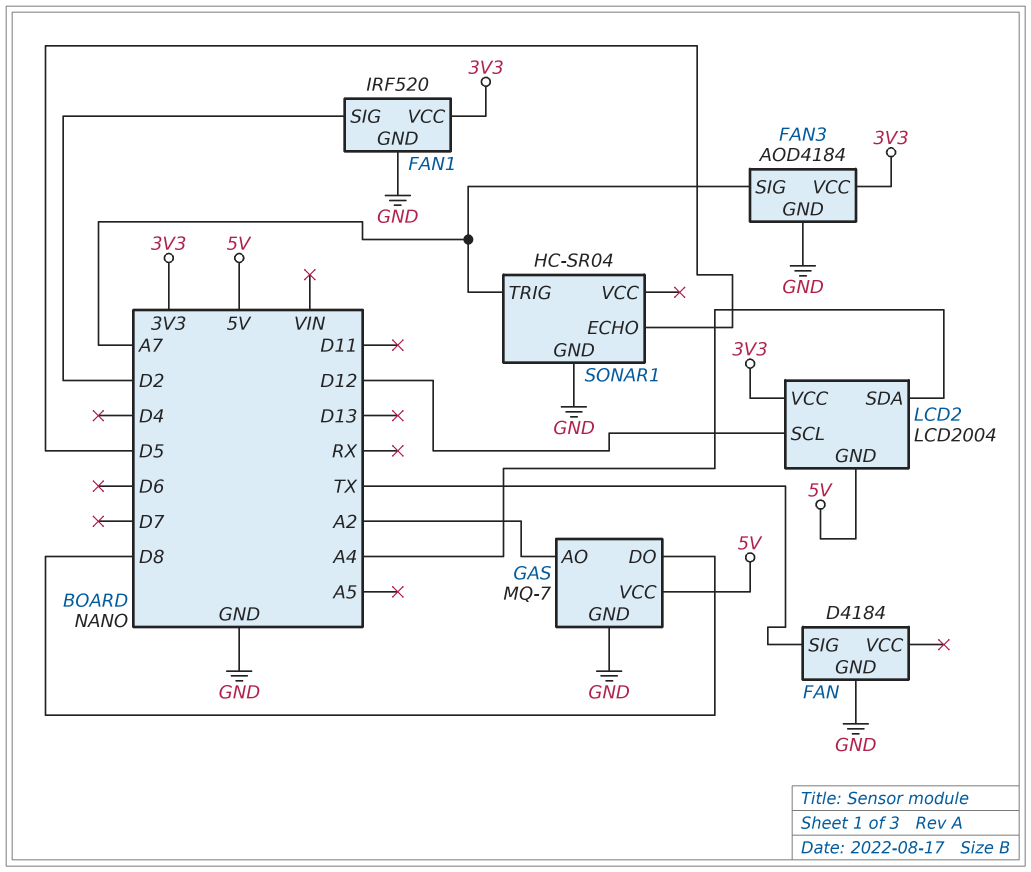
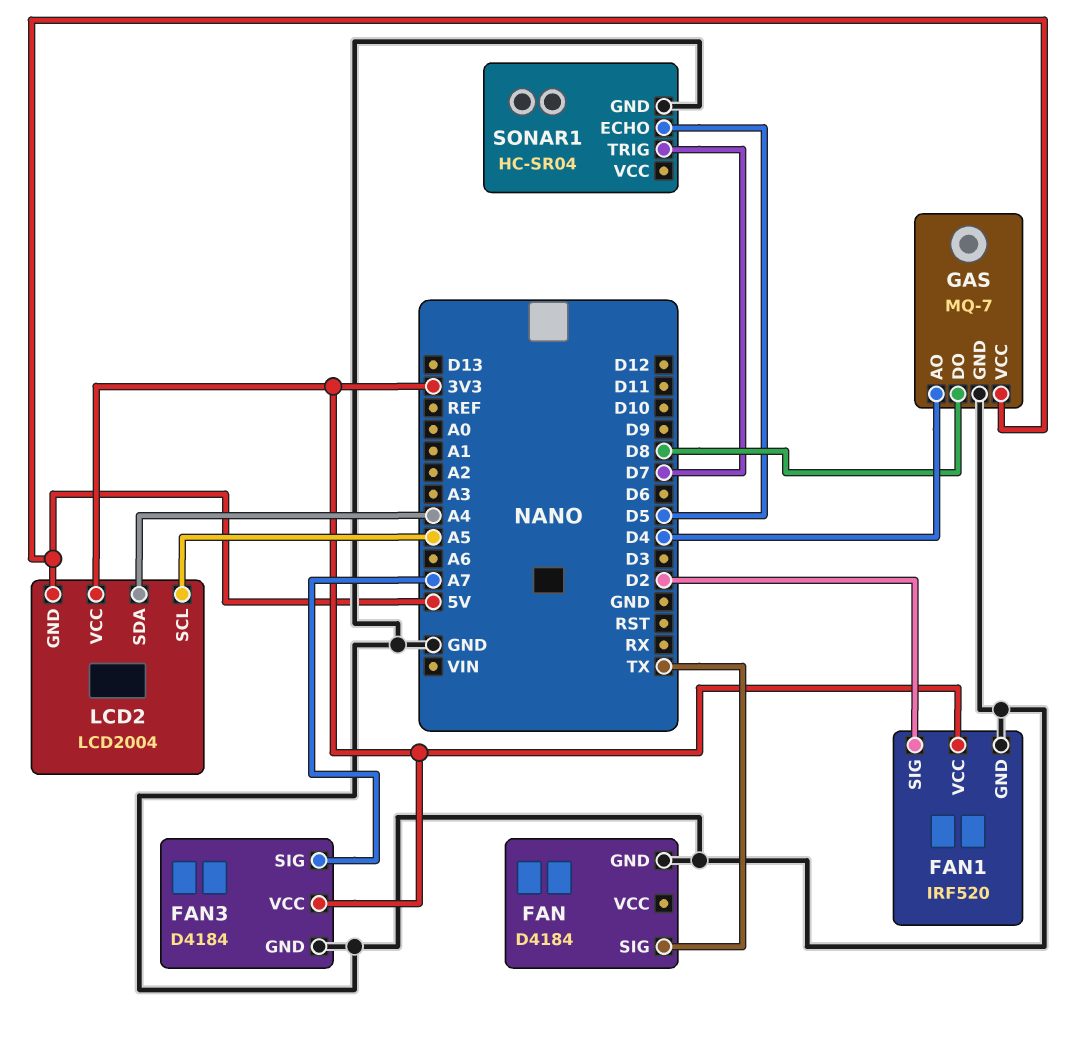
FAN3: AOD4184 -> D4184
GAS pin AO: A2 -> D4
LCD2 pin SCL: D12 -> A5
SONAR1 pin TRIG: A7 -> D7

